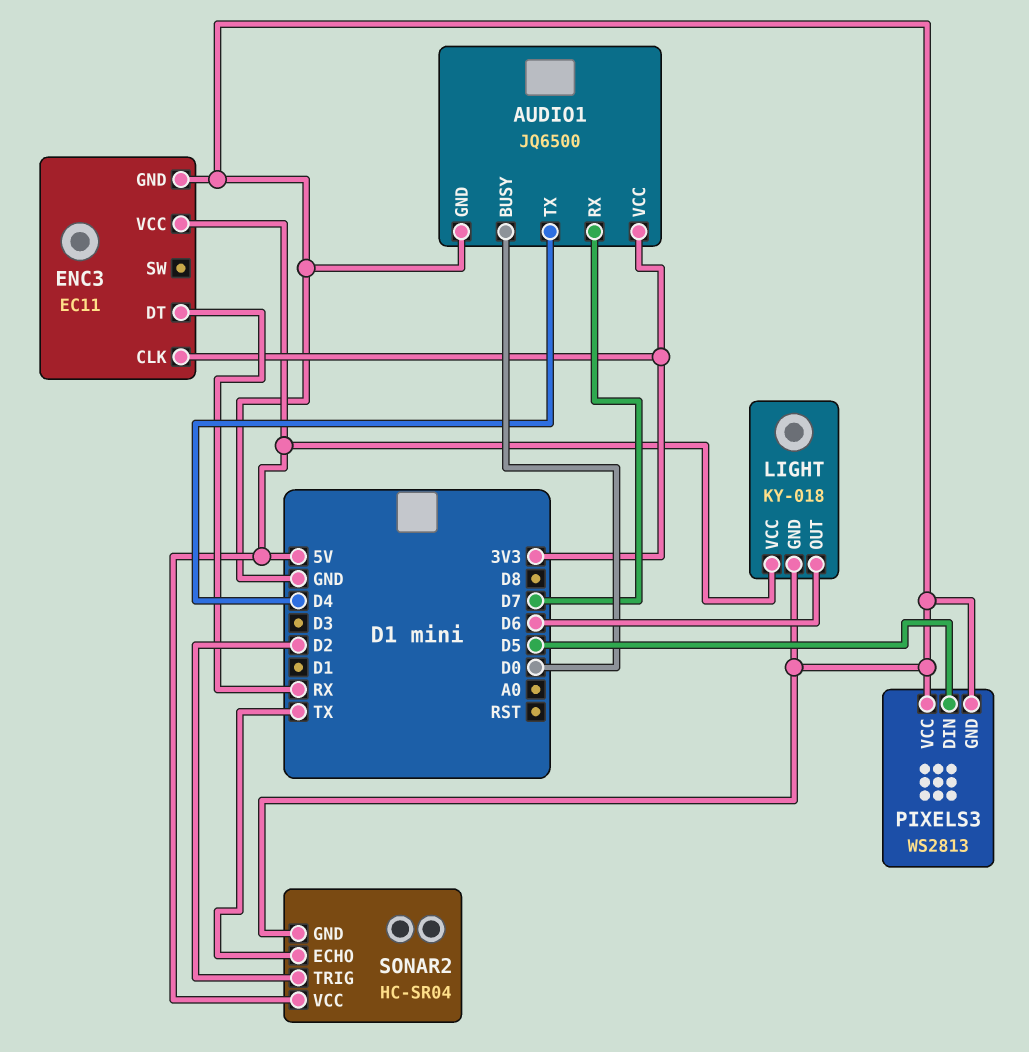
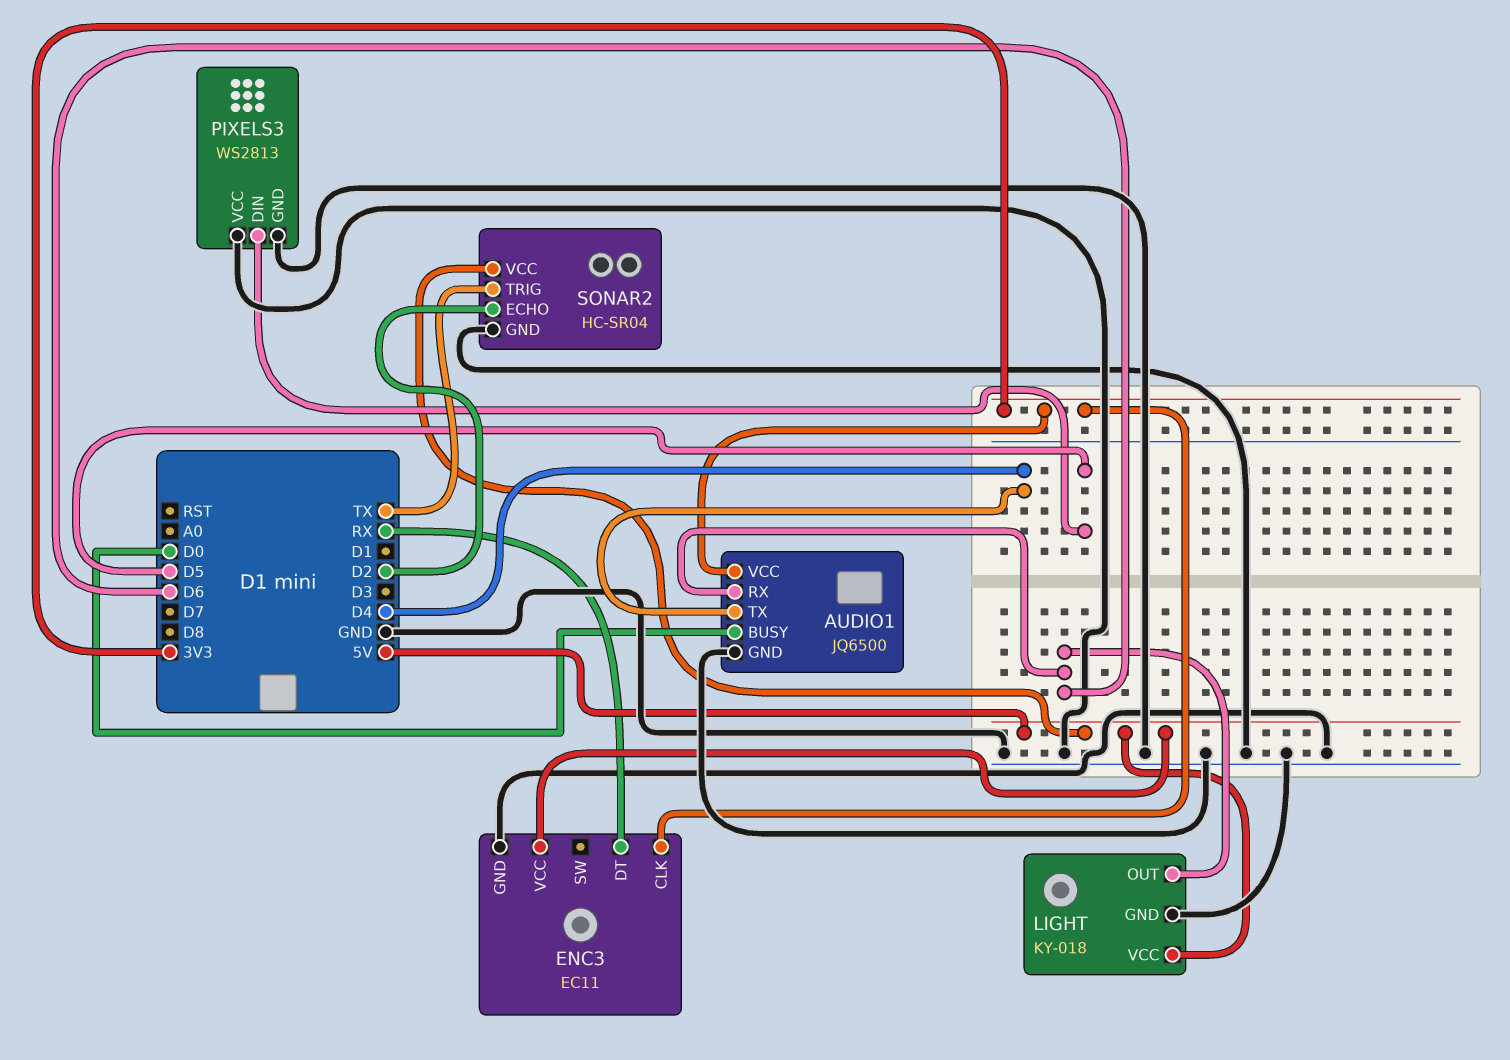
AUDIO1 pin RX: D7 -> D6
SONAR2 pin ECHO: TX -> D2
SONAR2 pin TRIG: D2 -> TX

